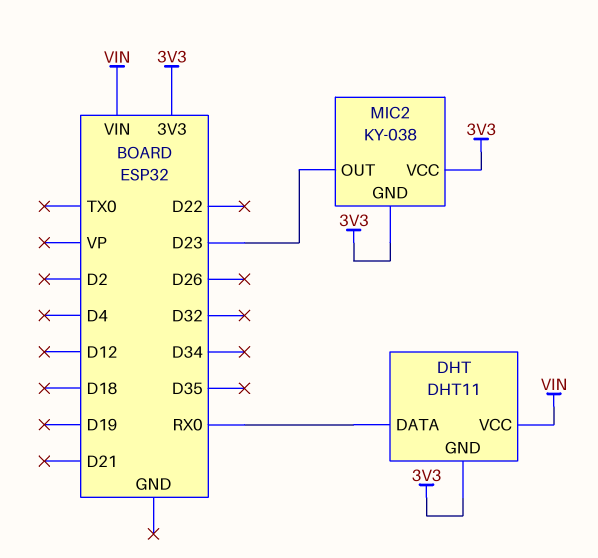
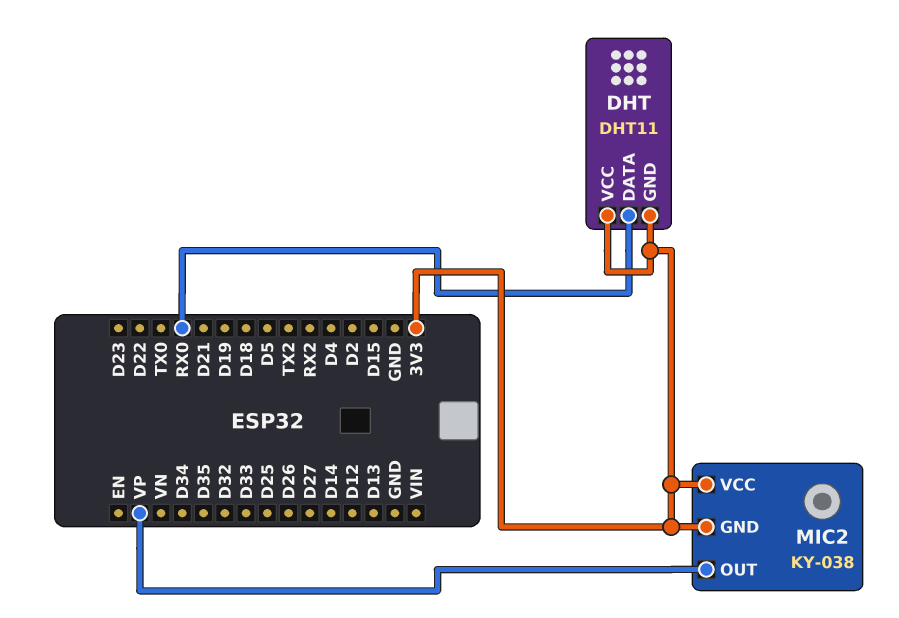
DHT pin VCC: VIN -> 3V3
MIC2 pin OUT: D23 -> VP

